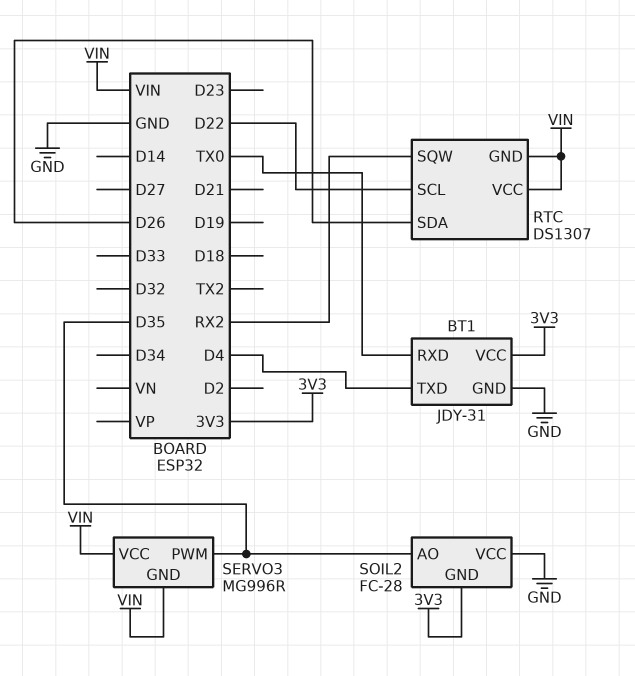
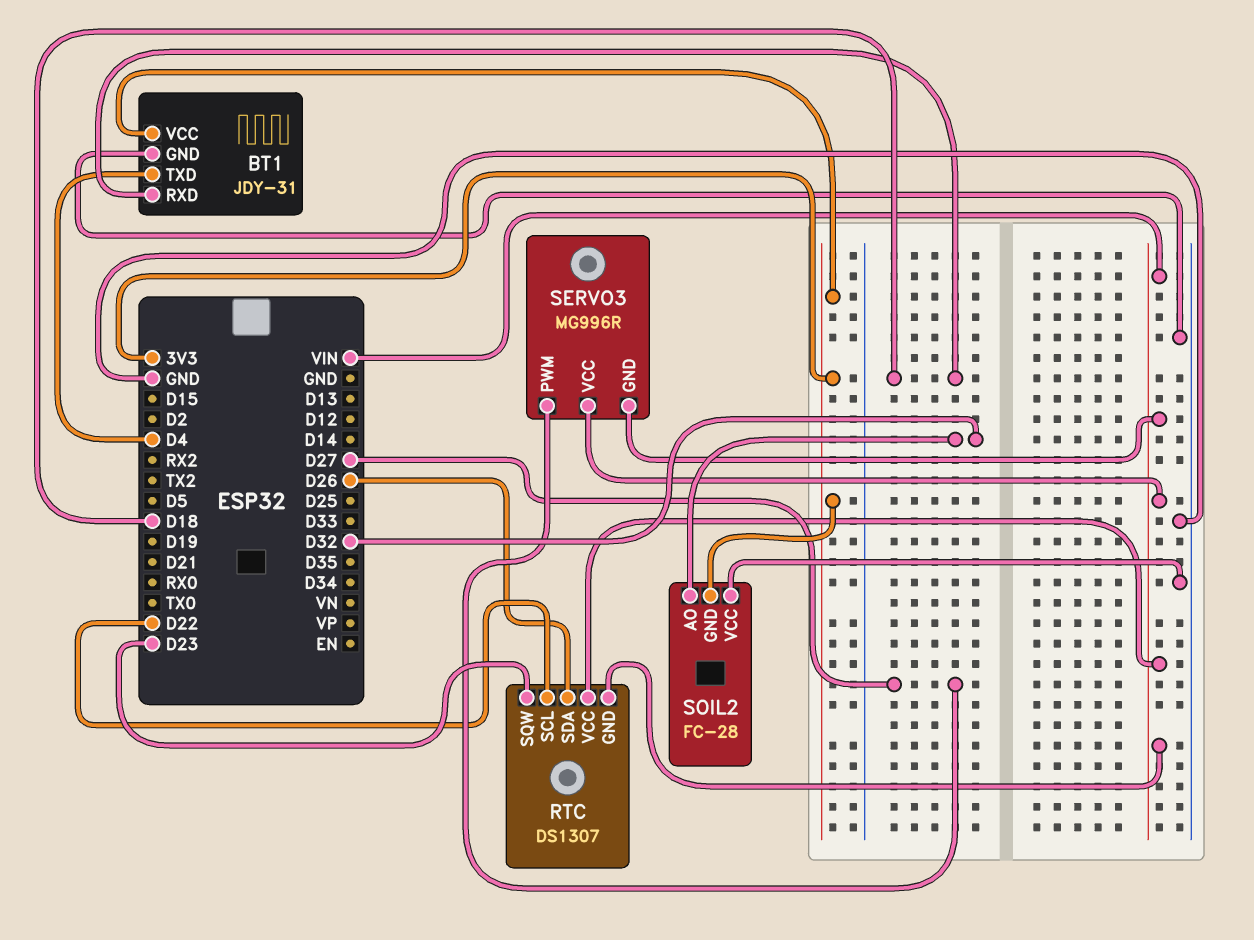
BT1 pin RXD: TX0 -> D18
RTC pin SQW: RX2 -> D23
SERVO3 pin PWM: D35 -> D27
SOIL2 pin AO: D35 -> D32

